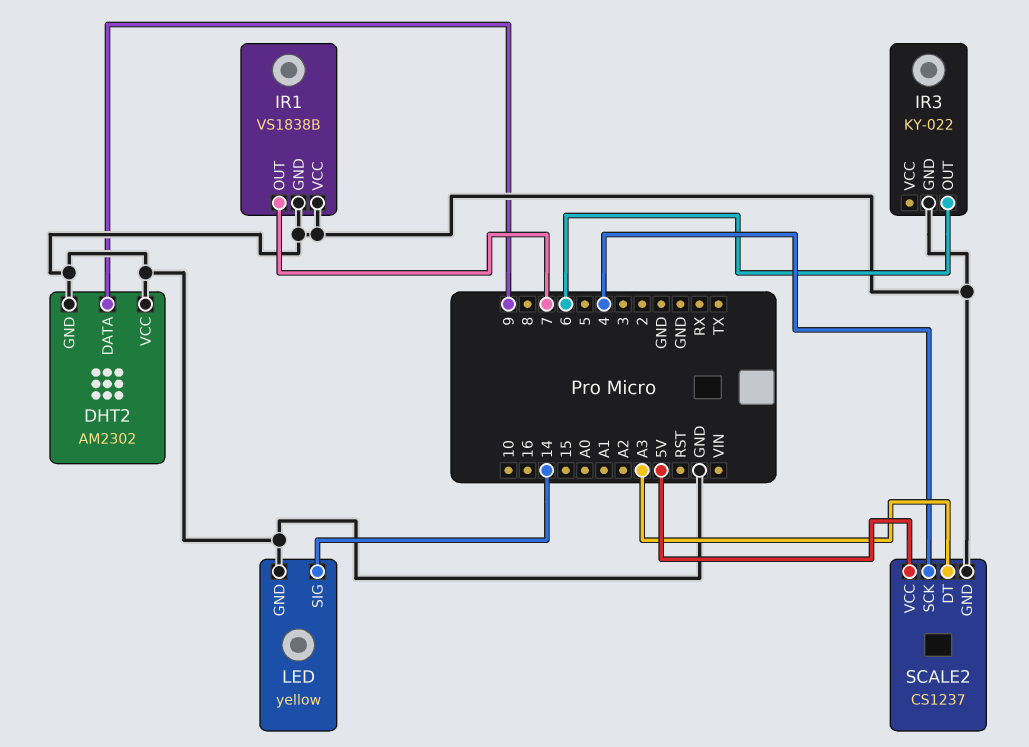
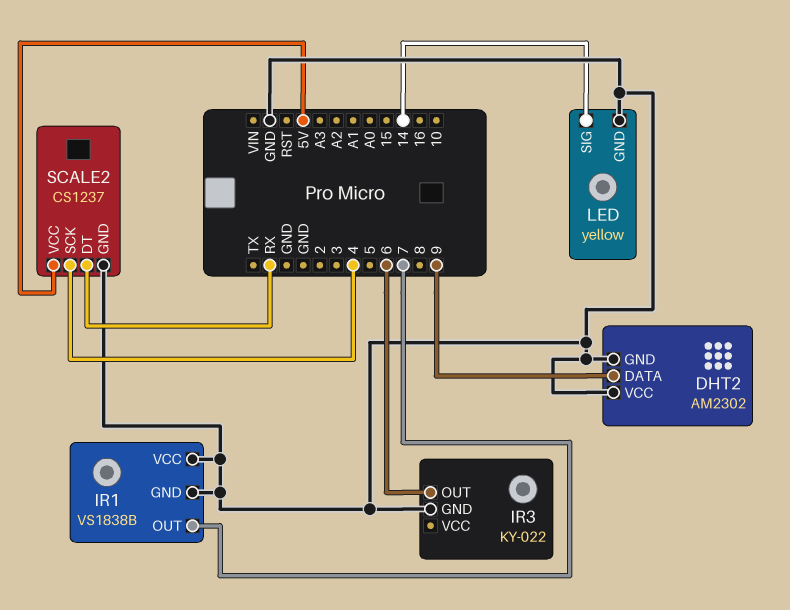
SCALE2 pin DT: A3 -> RX

